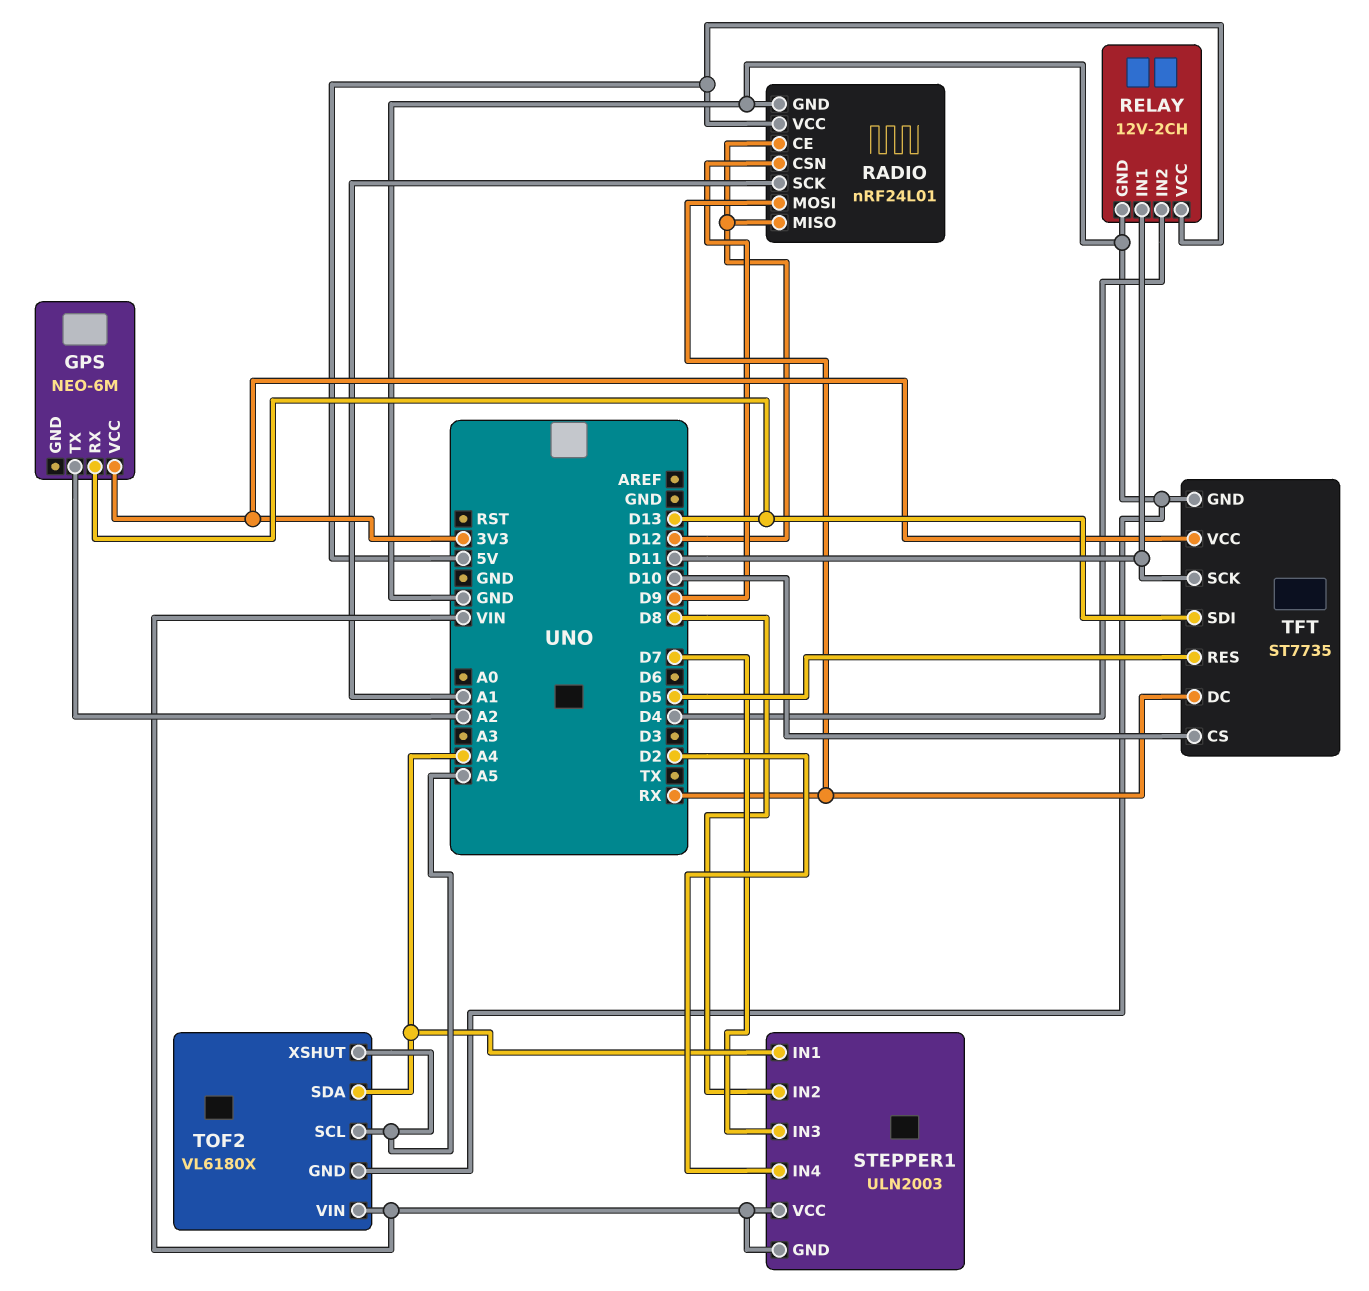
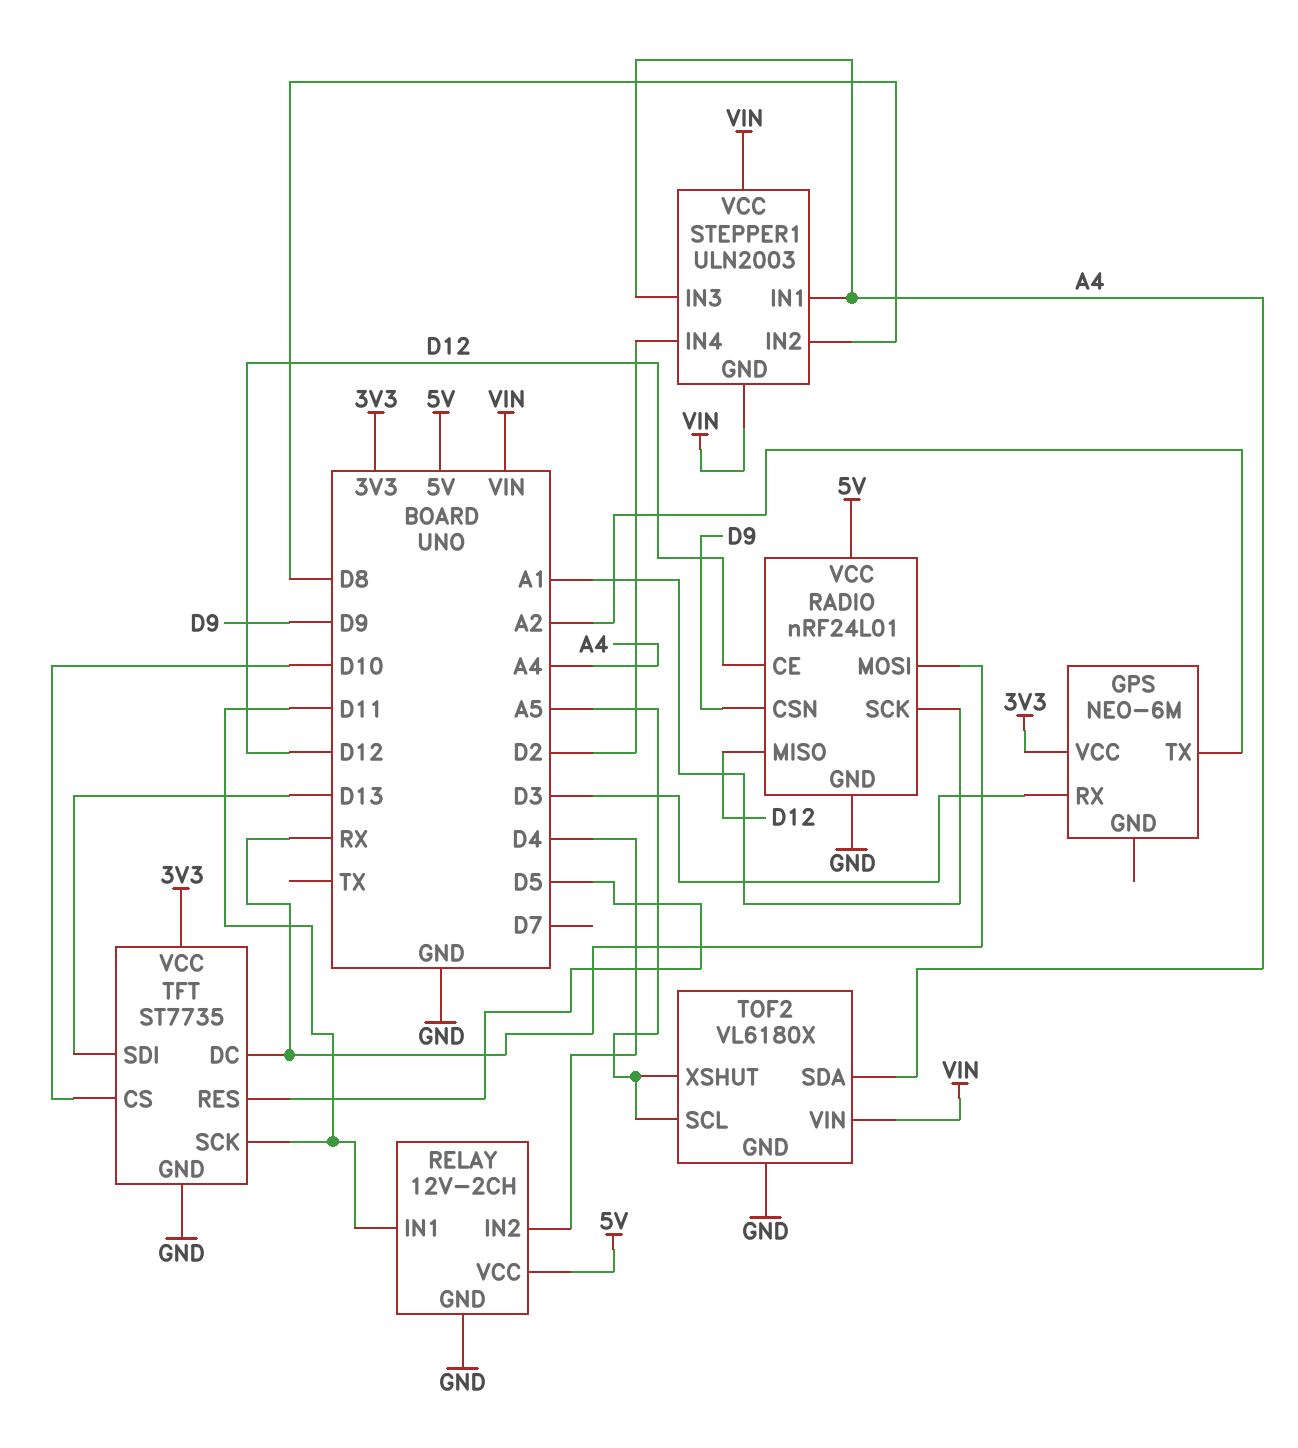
GPS pin RX: D13 -> D3
STEPPER1 pin IN3: D7 -> A4

